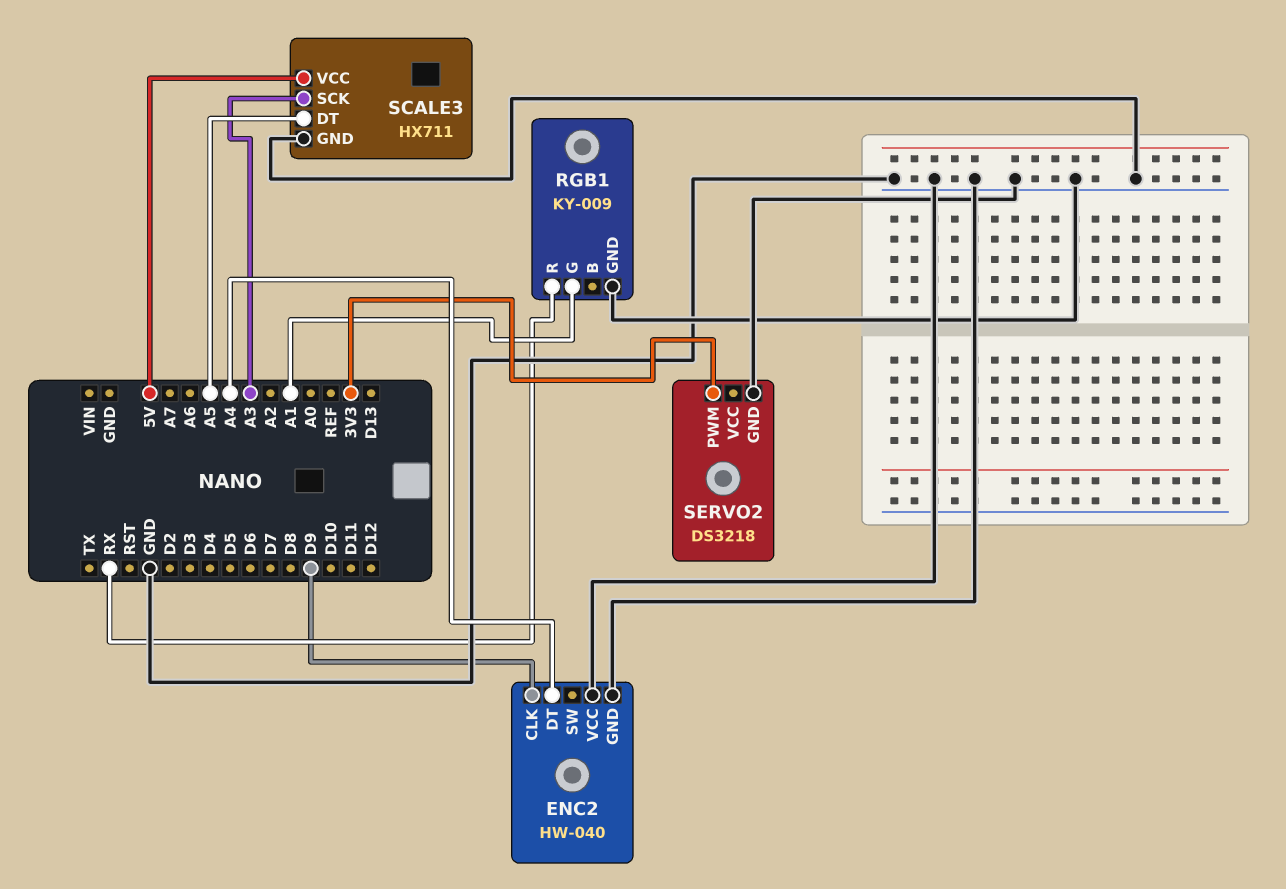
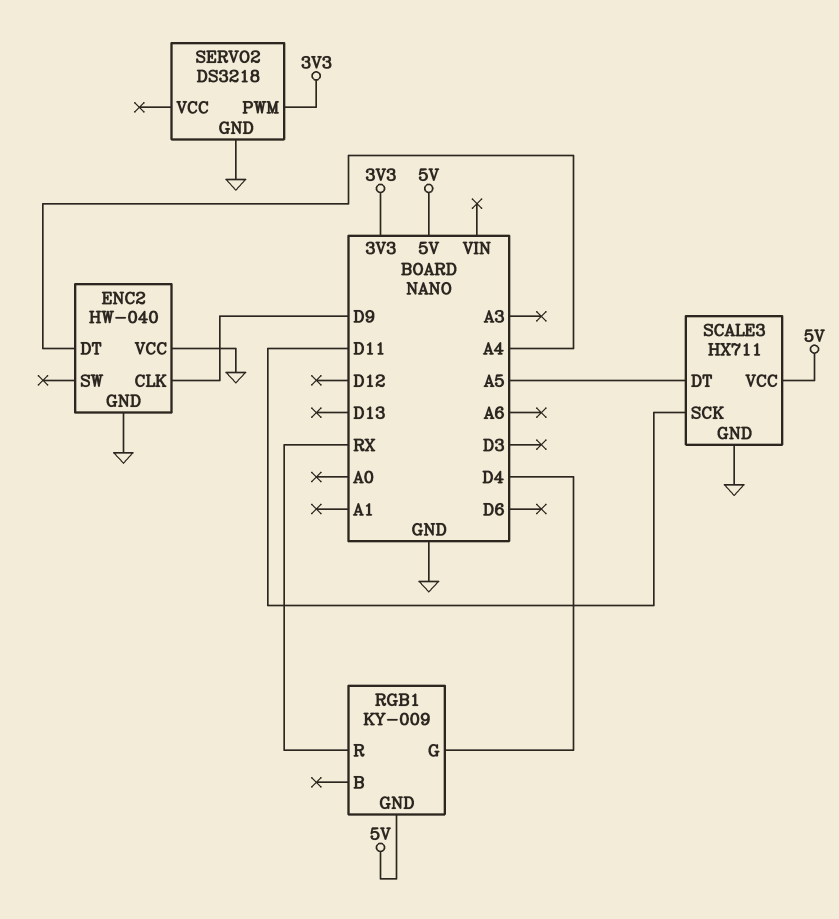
RGB1 pin G: A1 -> D4
RGB1 pin GND: GND -> 5V
SCALE3 pin SCK: A3 -> D11

